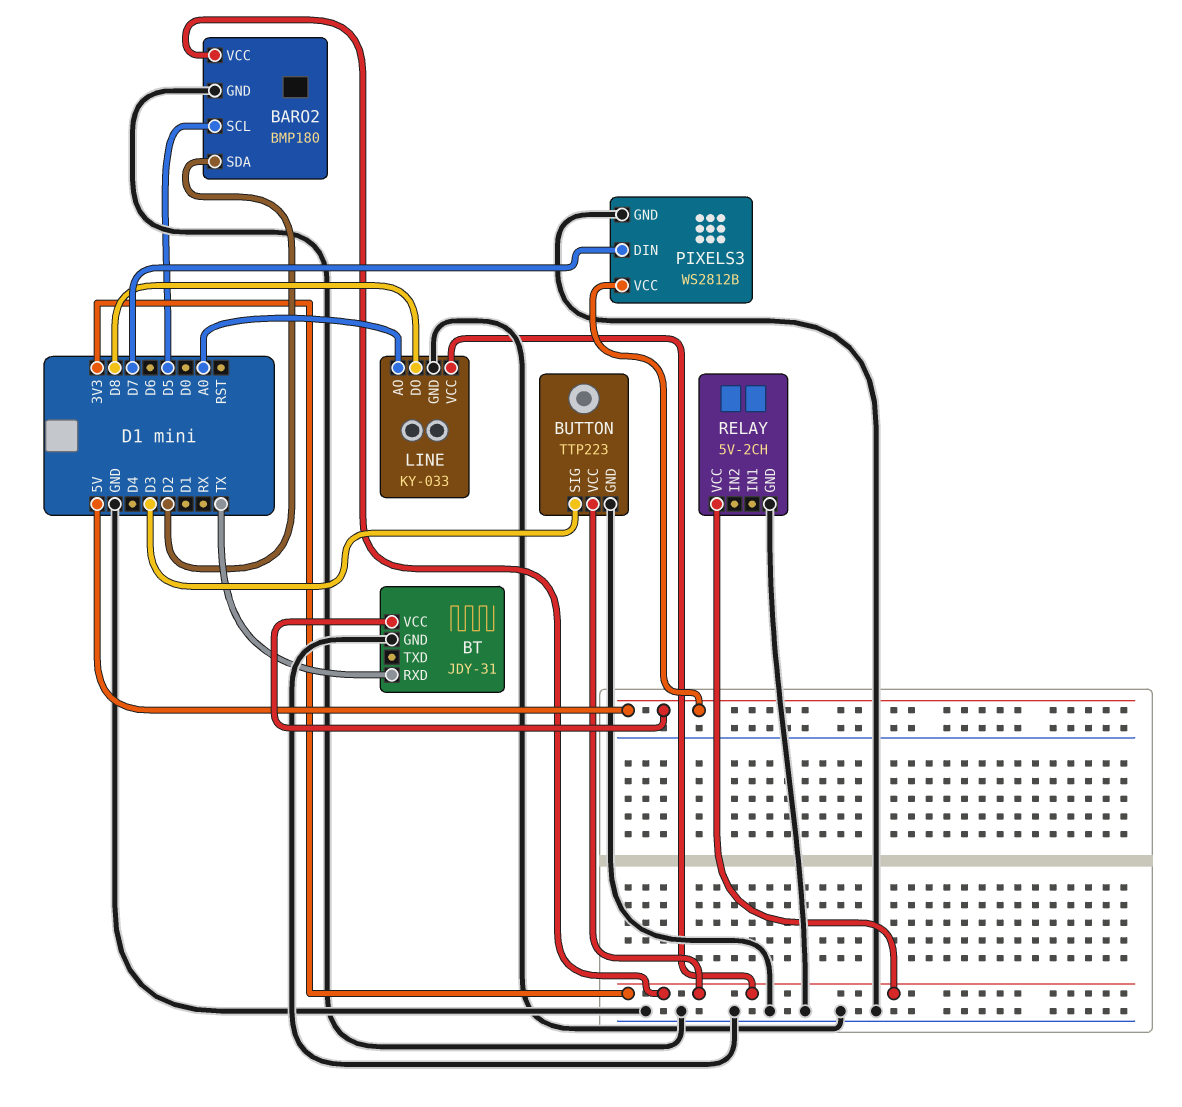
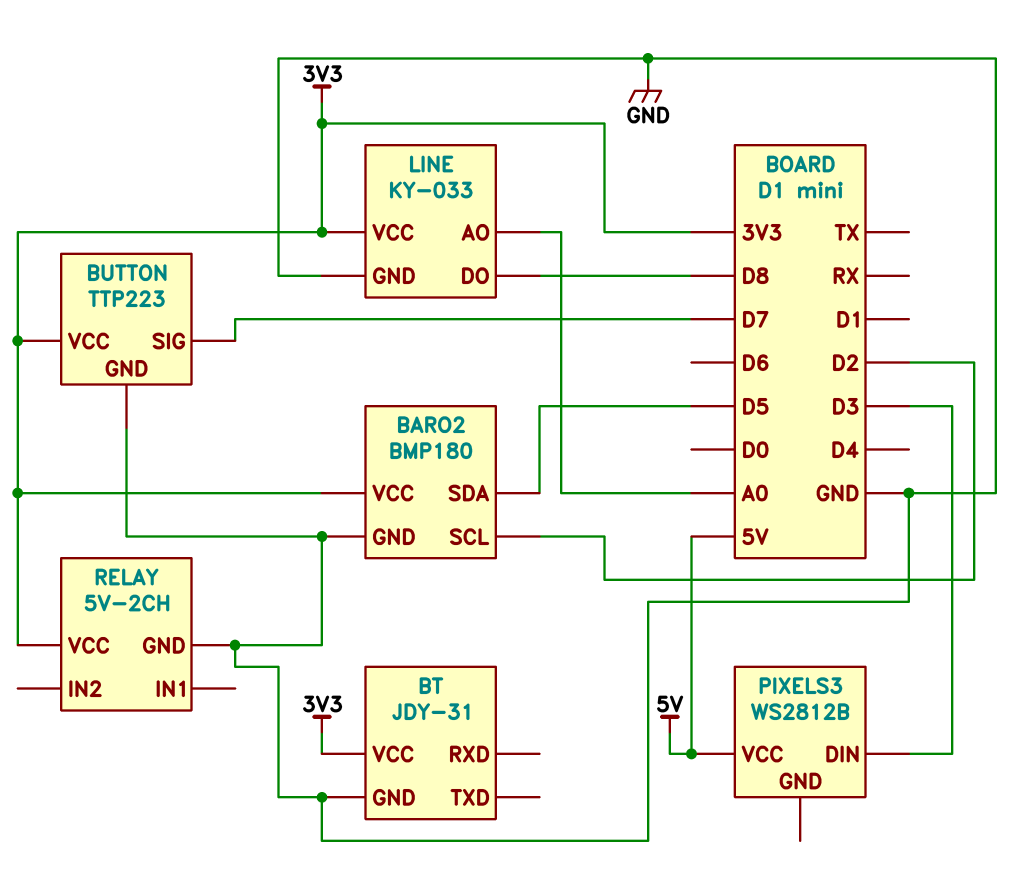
BARO2 pin SCL: D5 -> D2
BARO2 pin SDA: D2 -> D5
BT pin RXD: TX -> none
BT pin VCC: 5V -> 3V3
BUTTON pin SIG: D3 -> D7
PIXELS3 pin DIN: D7 -> D3
PIXELS3 pin GND: GND -> none

